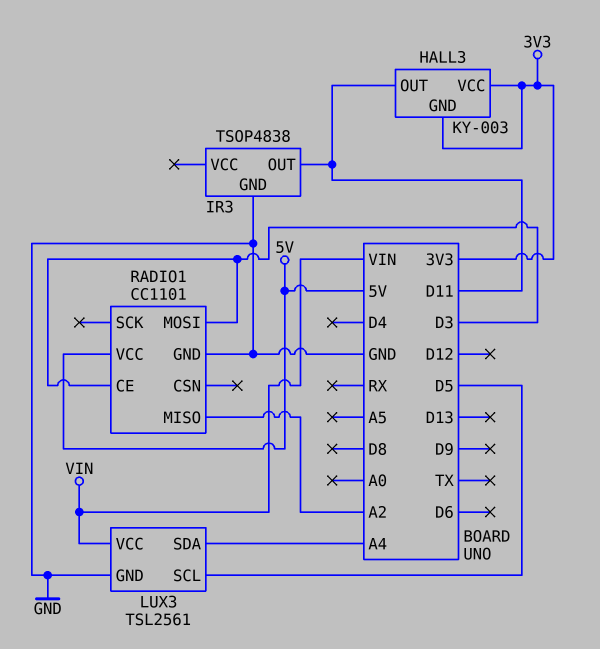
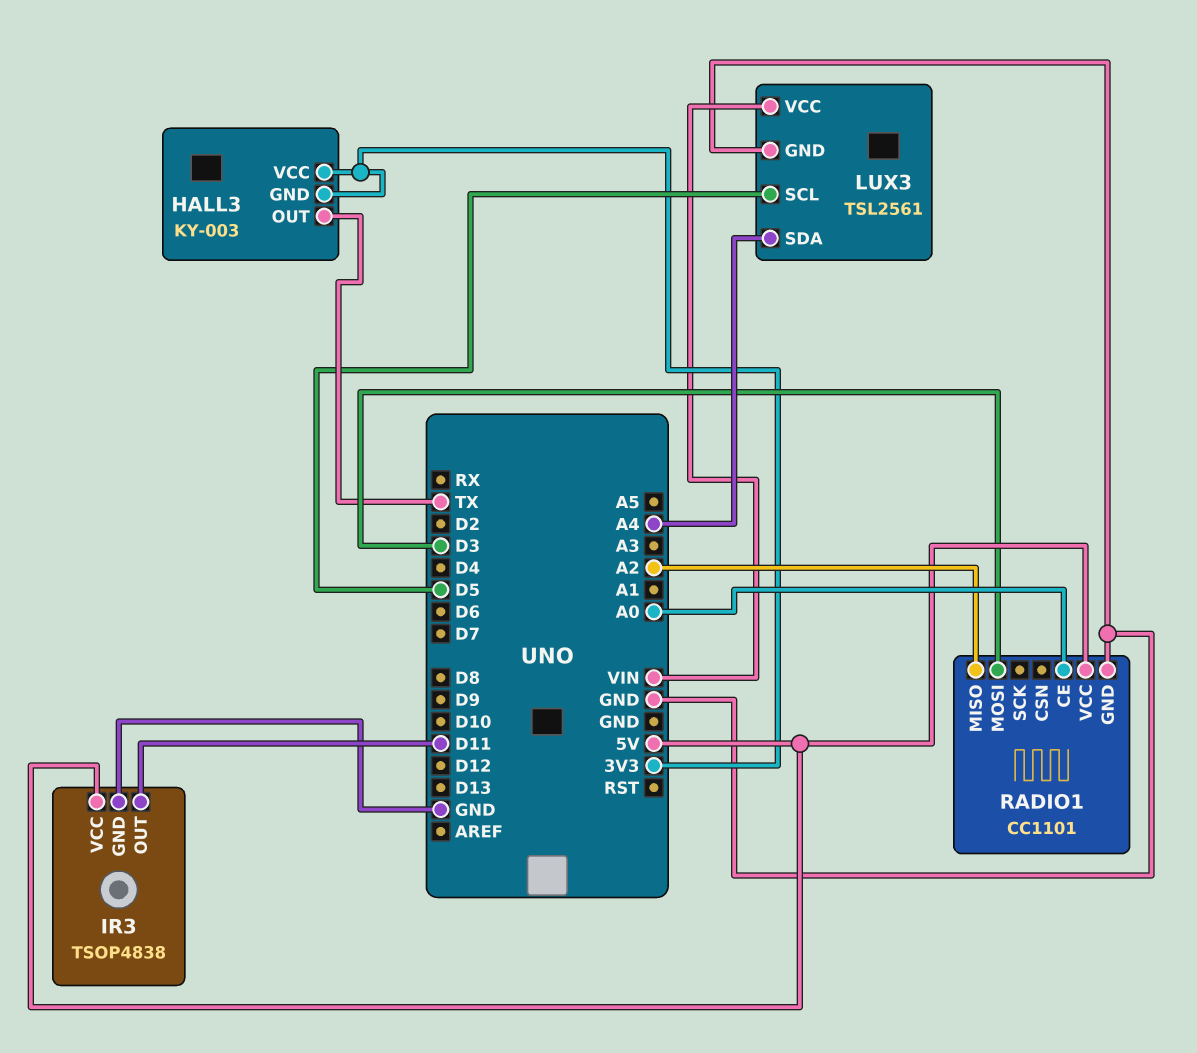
HALL3 pin OUT: D11 -> TX
IR3 pin VCC: none -> 5V
RADIO1 pin CE: D3 -> A0

